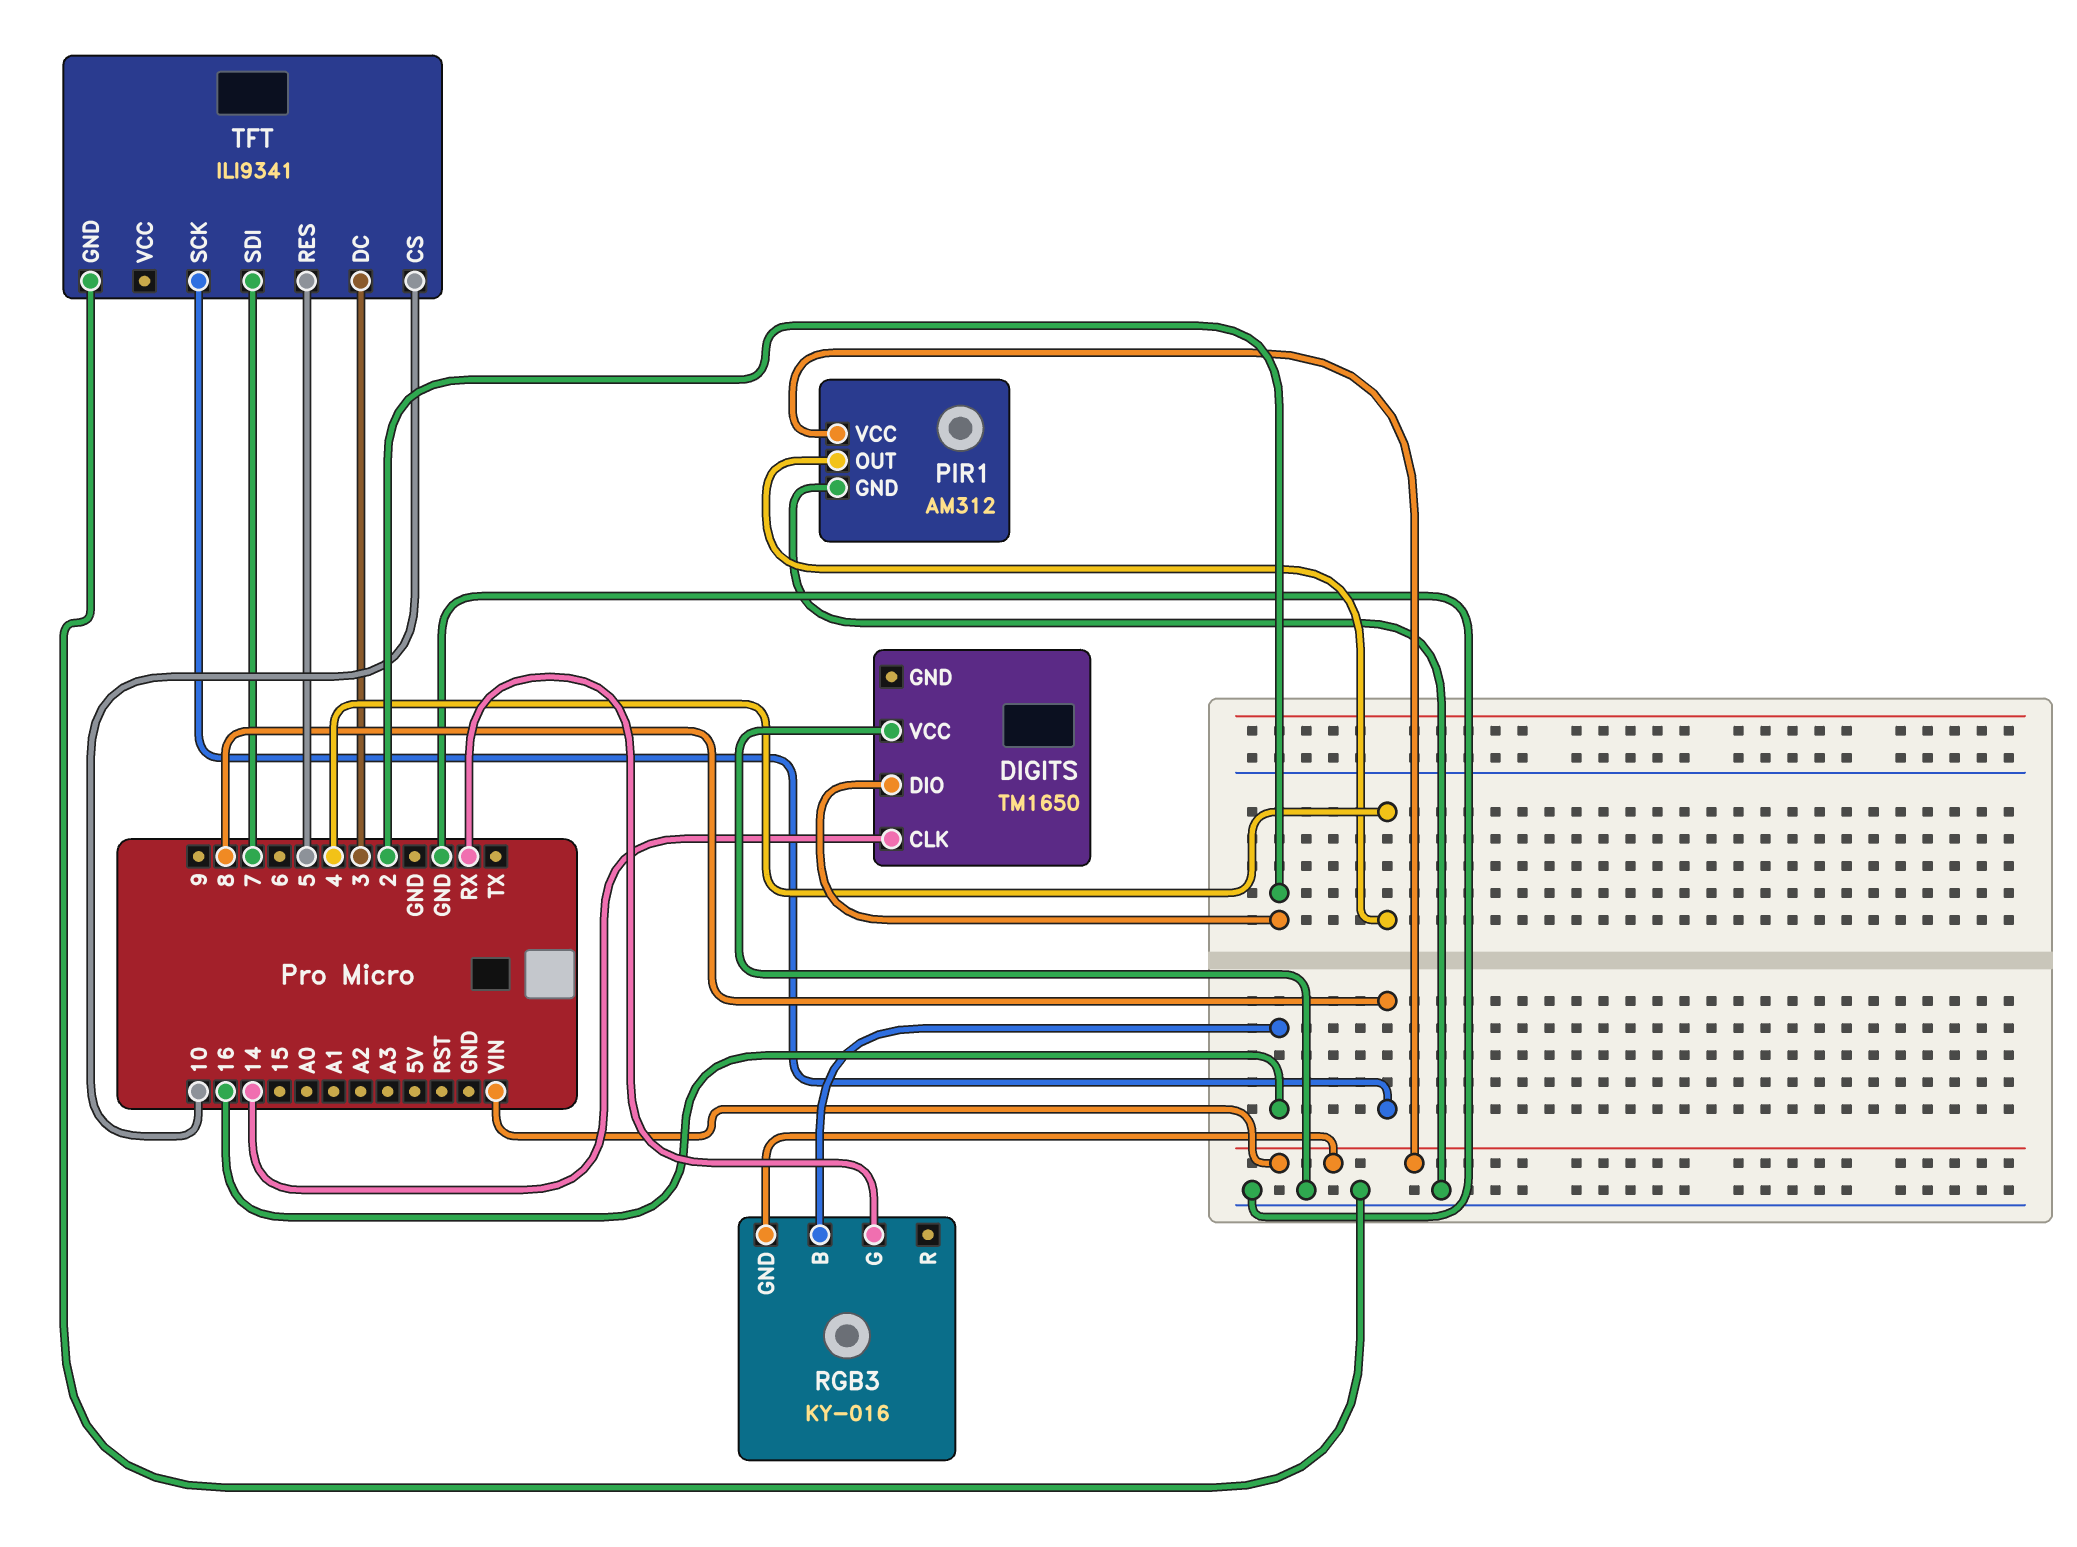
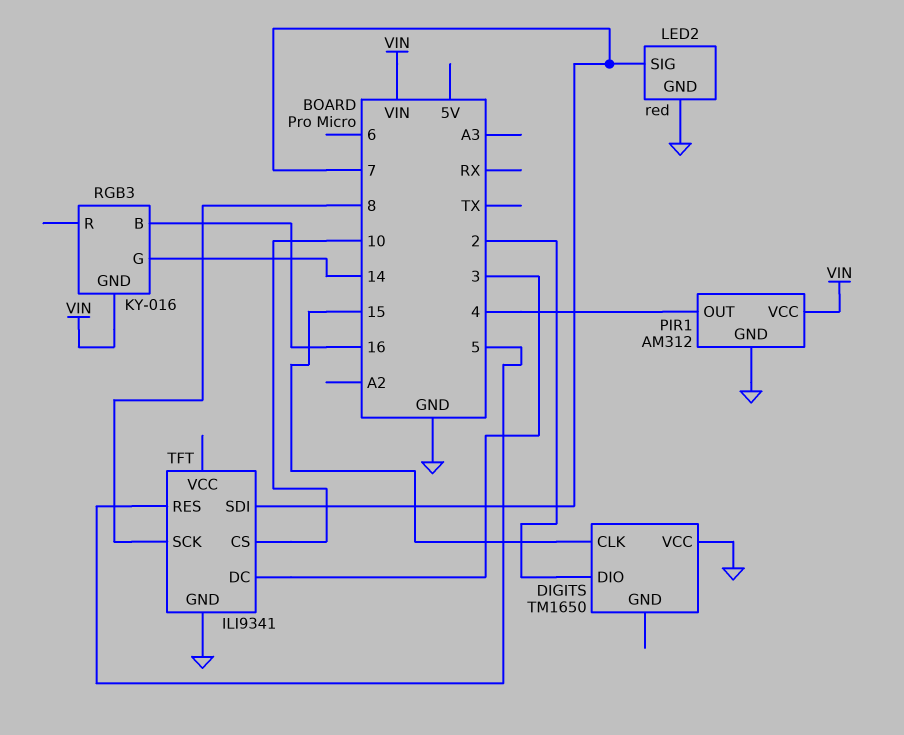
DIGITS pin CLK: 14 -> 15
LED2: none -> red
LED2 pin GND: none -> GND
LED2 pin SIG: none -> 7
RGB3 pin G: RX -> 14

